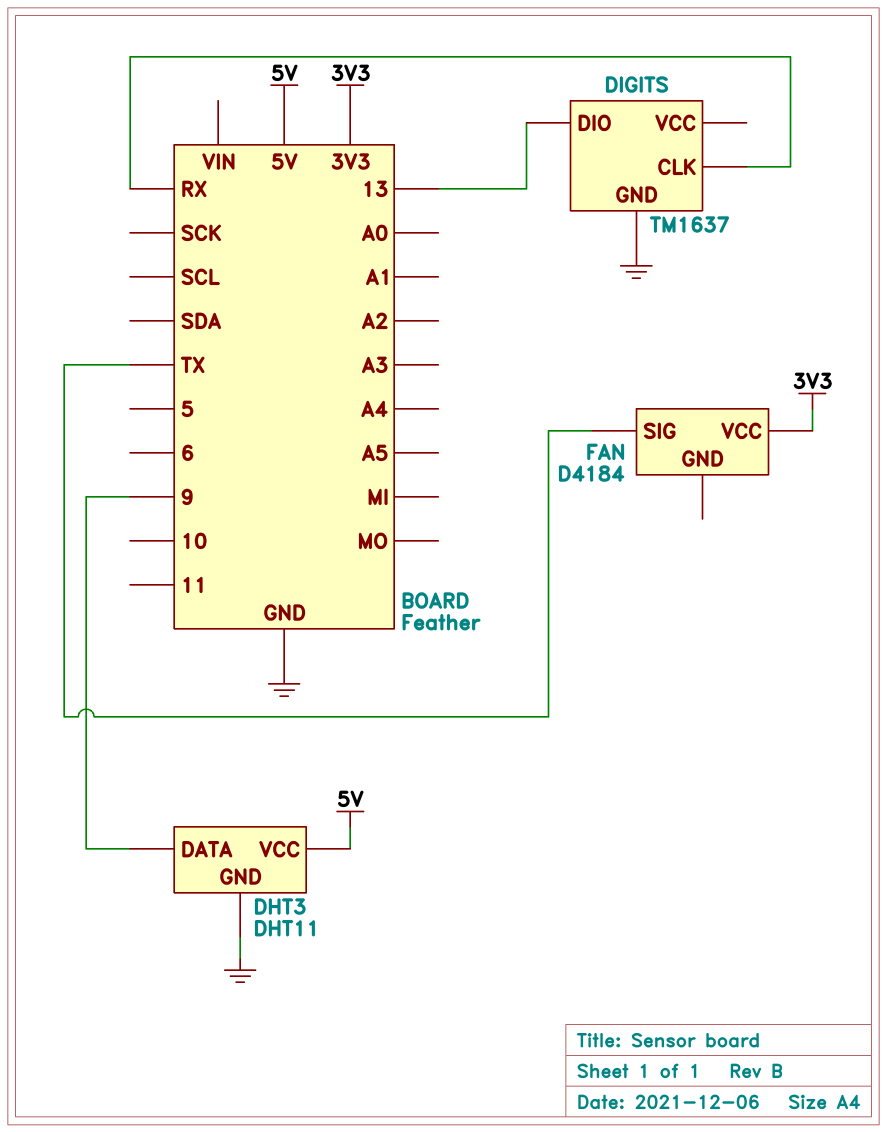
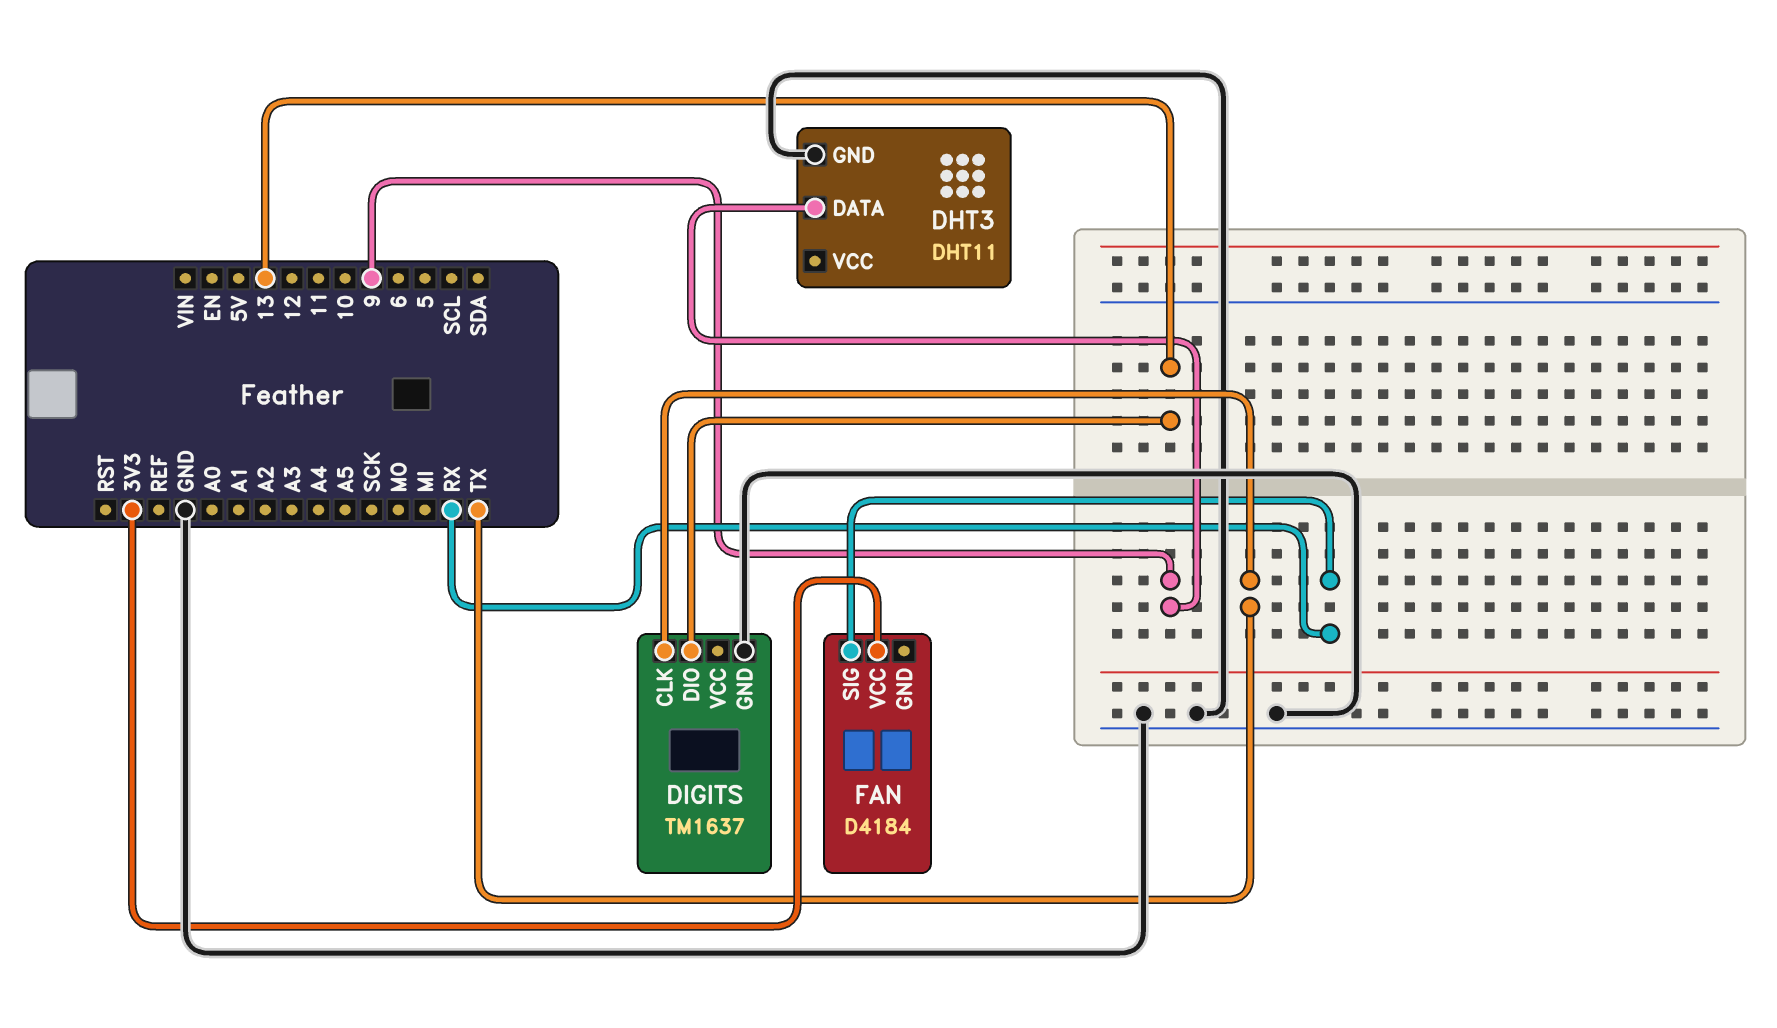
DHT3 pin VCC: 5V -> none
DIGITS pin CLK: RX -> TX
FAN pin SIG: TX -> RX

